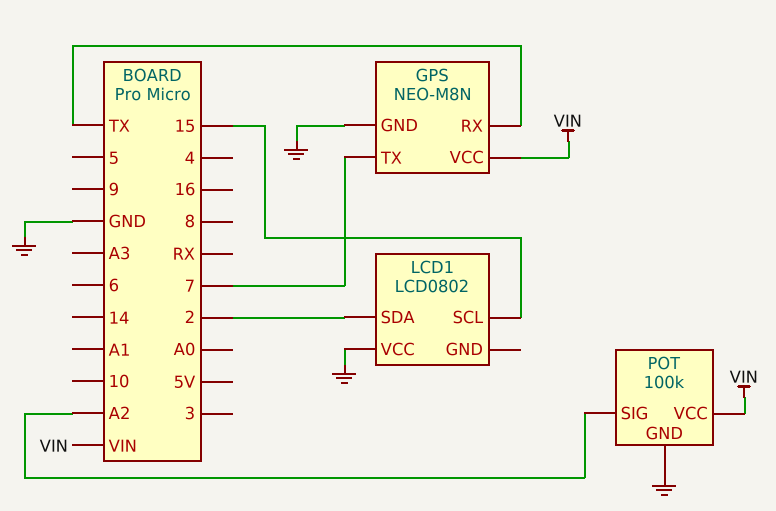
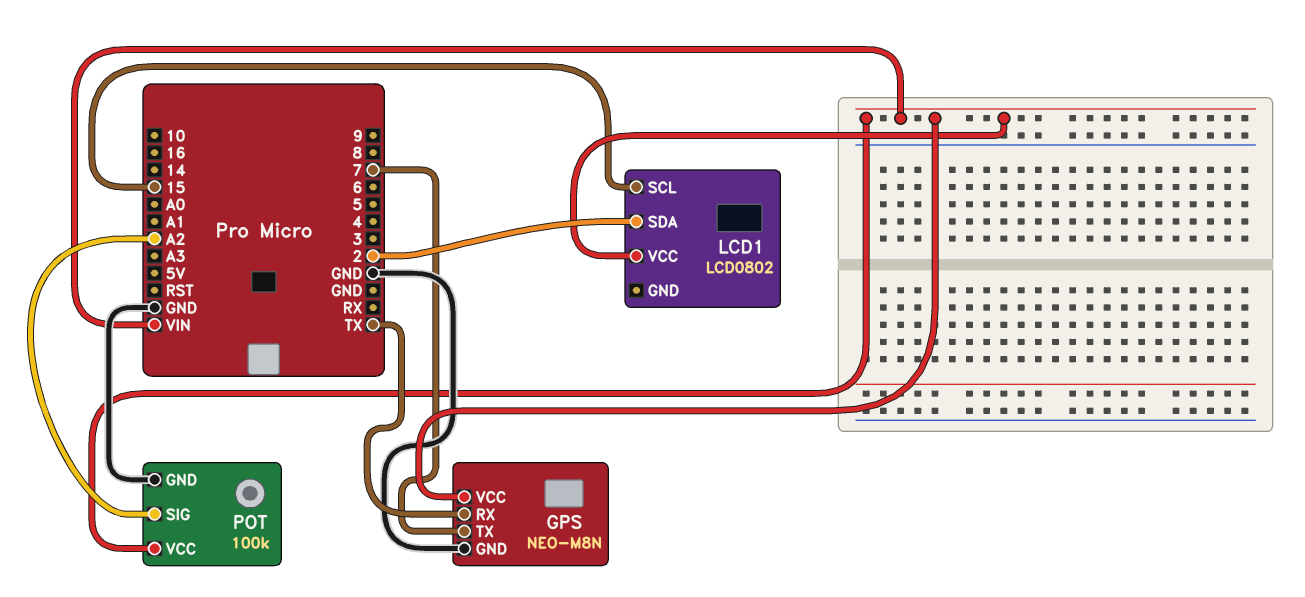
LCD1 pin VCC: GND -> VIN

